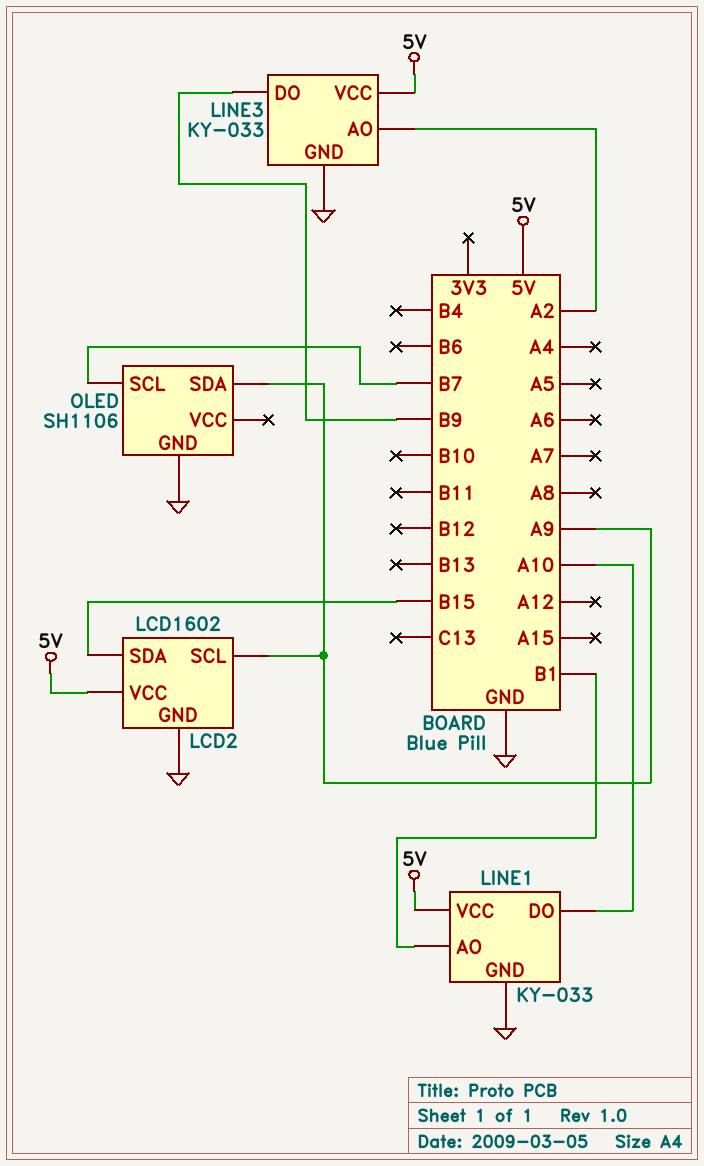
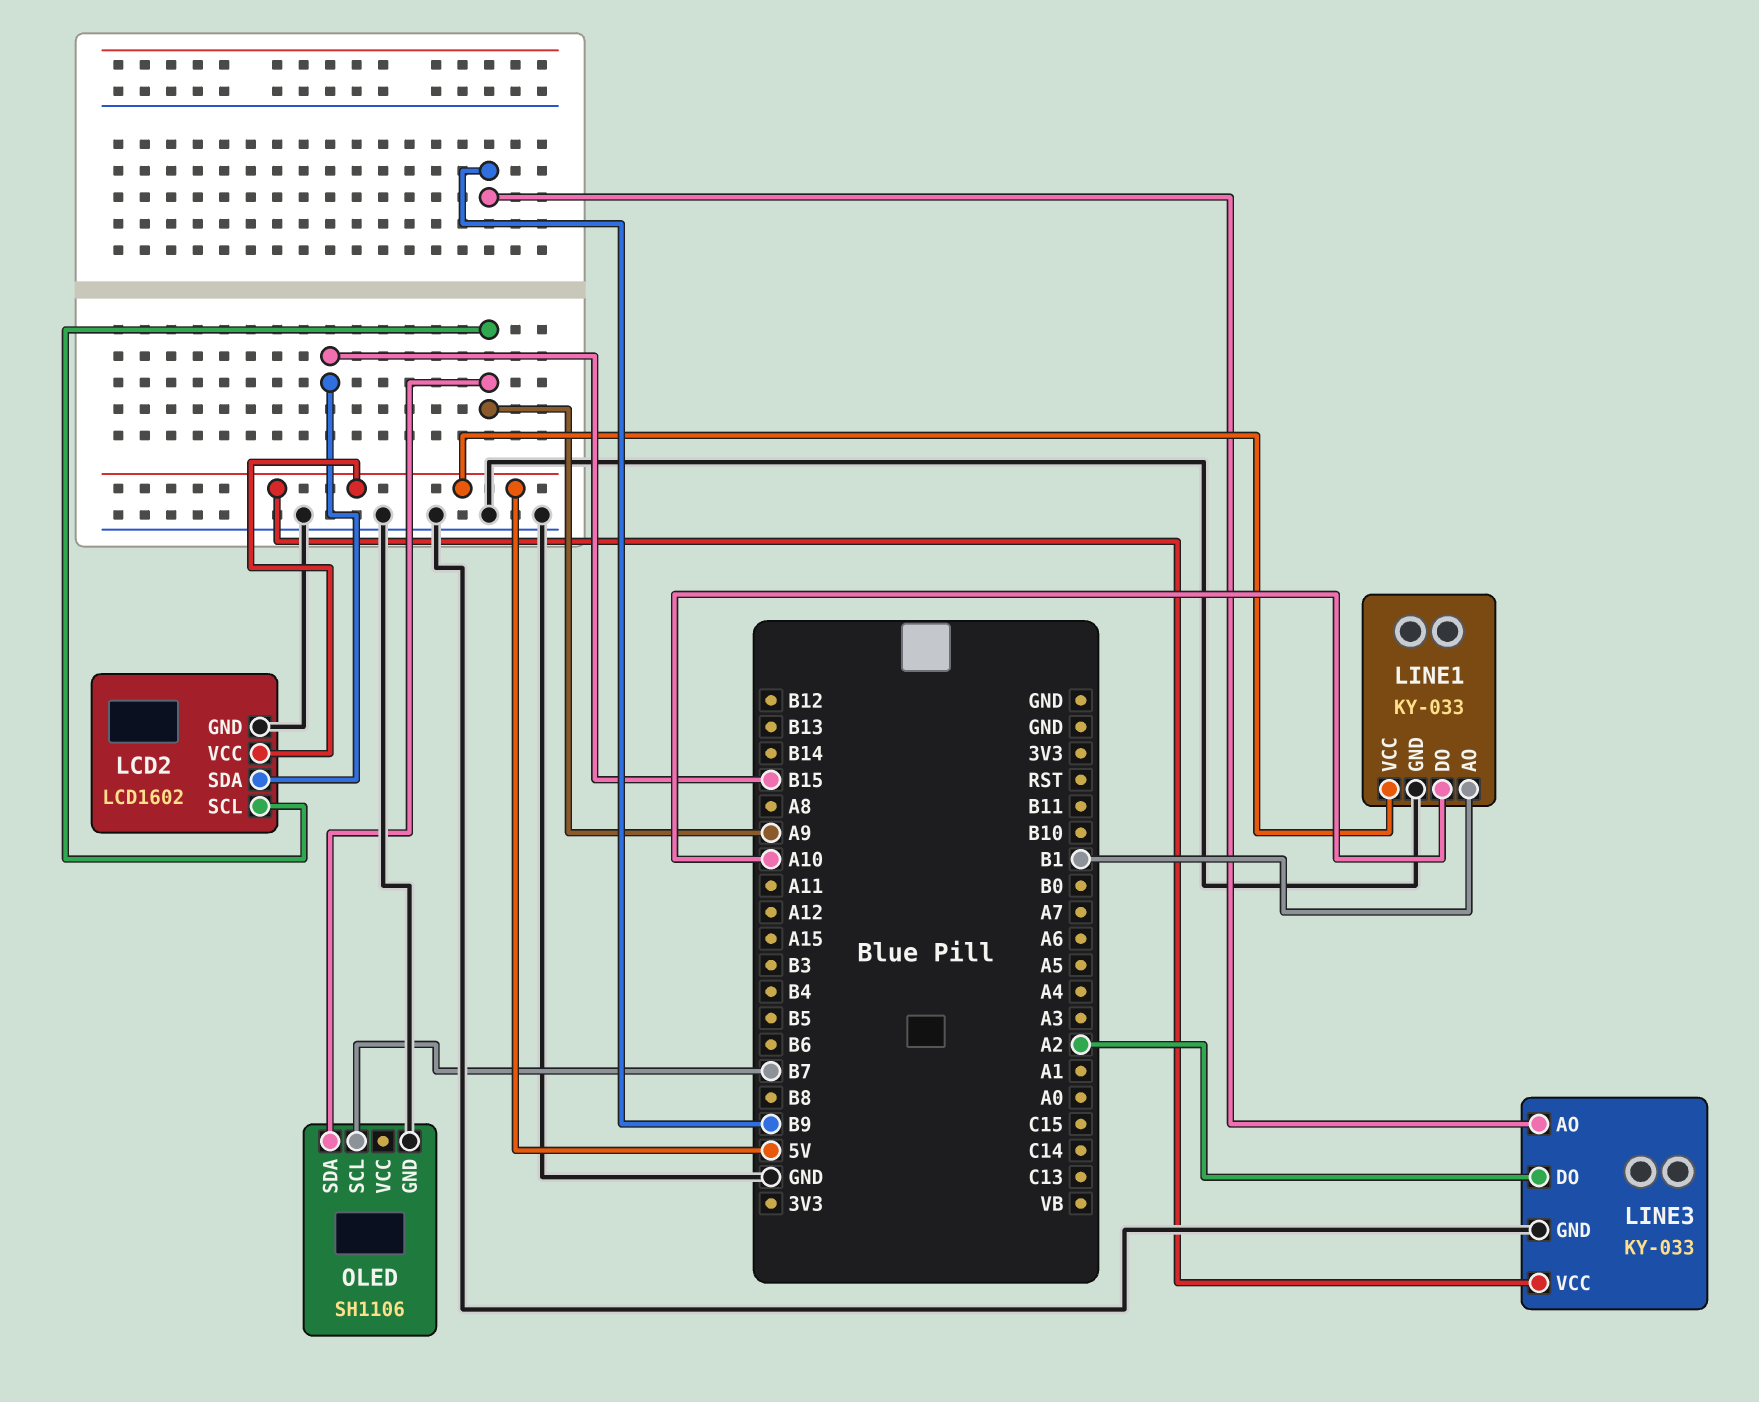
LINE3 pin AO: A2 -> B9
LINE3 pin DO: B9 -> A2

